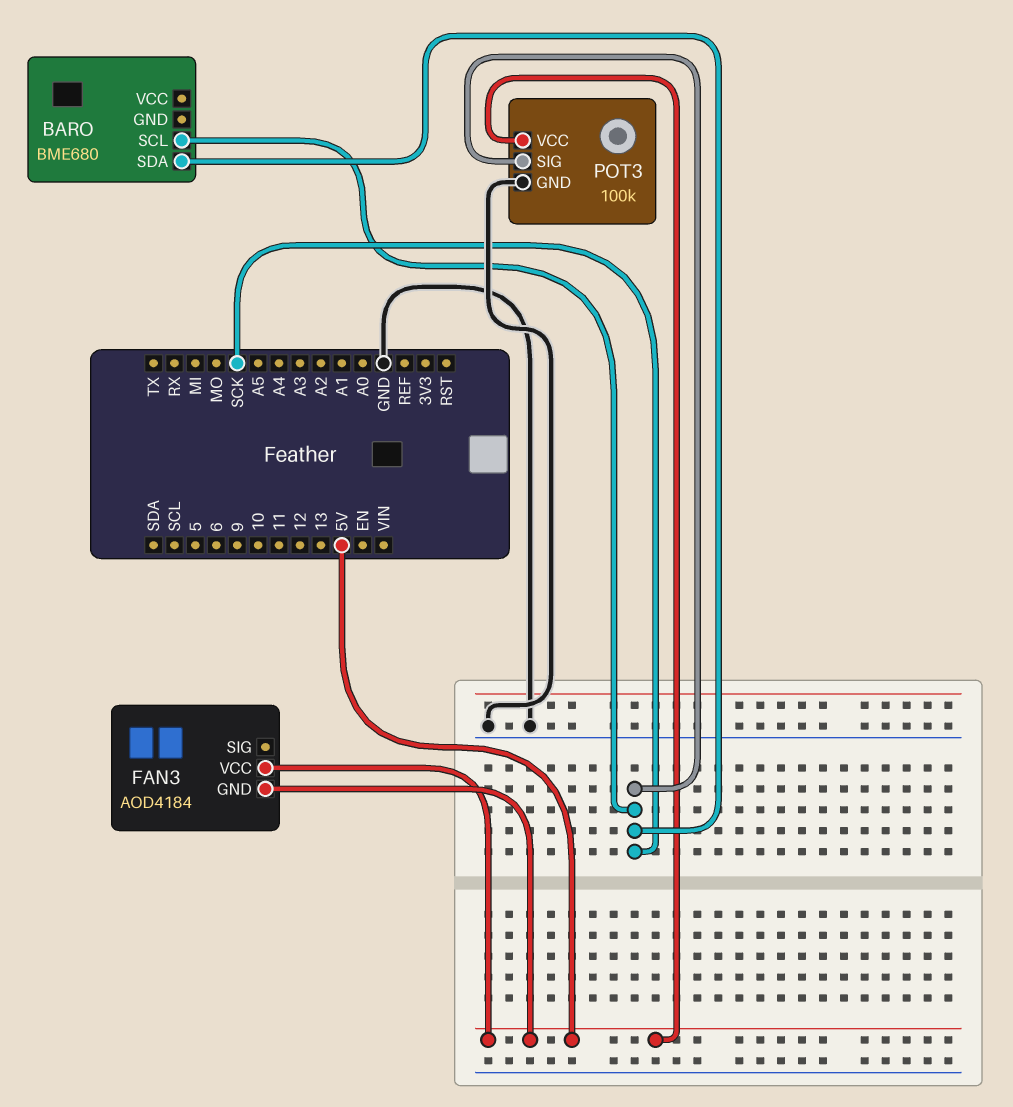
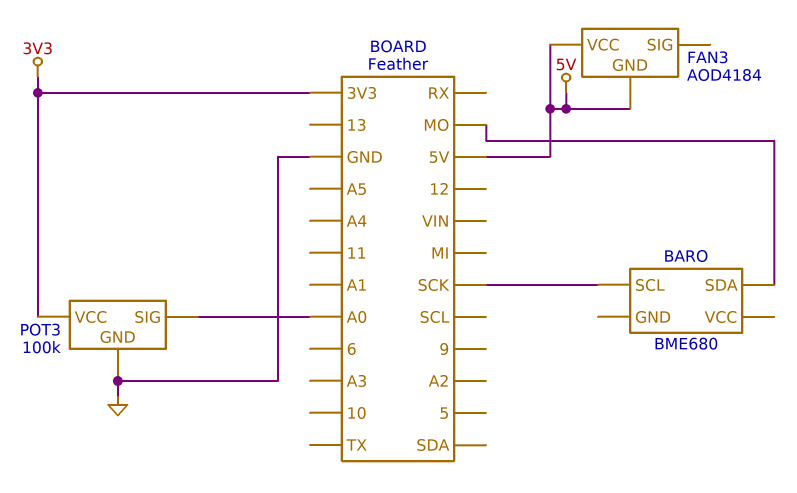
BARO pin SDA: SCK -> MO
POT3 pin SIG: SCK -> A0
POT3 pin VCC: 5V -> 3V3

